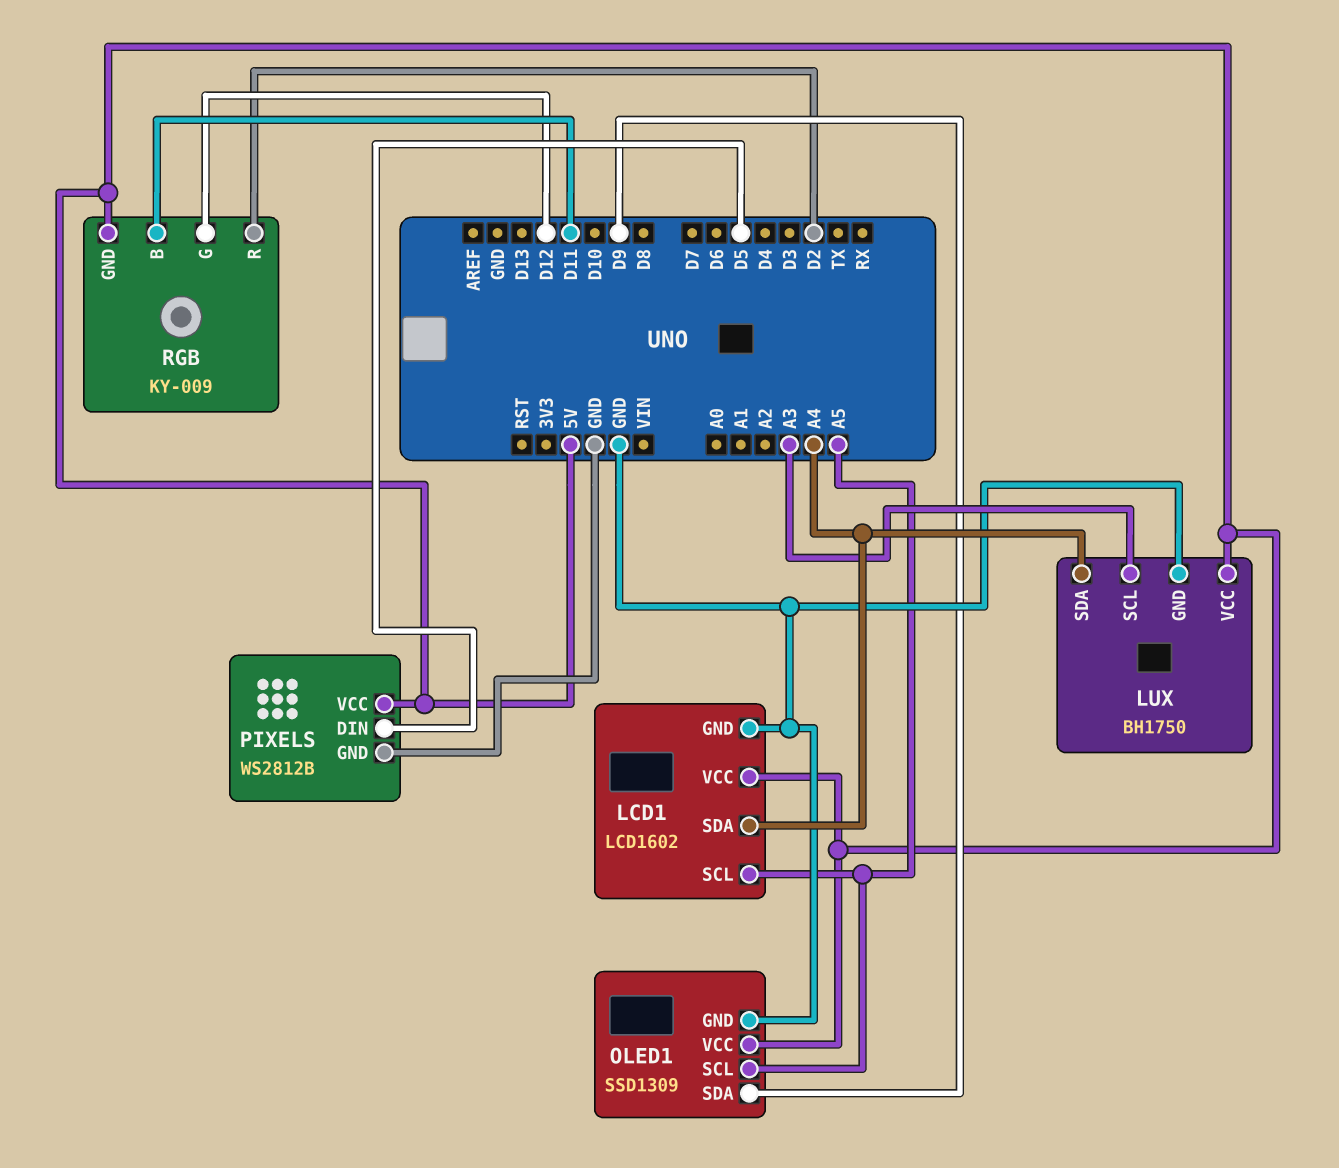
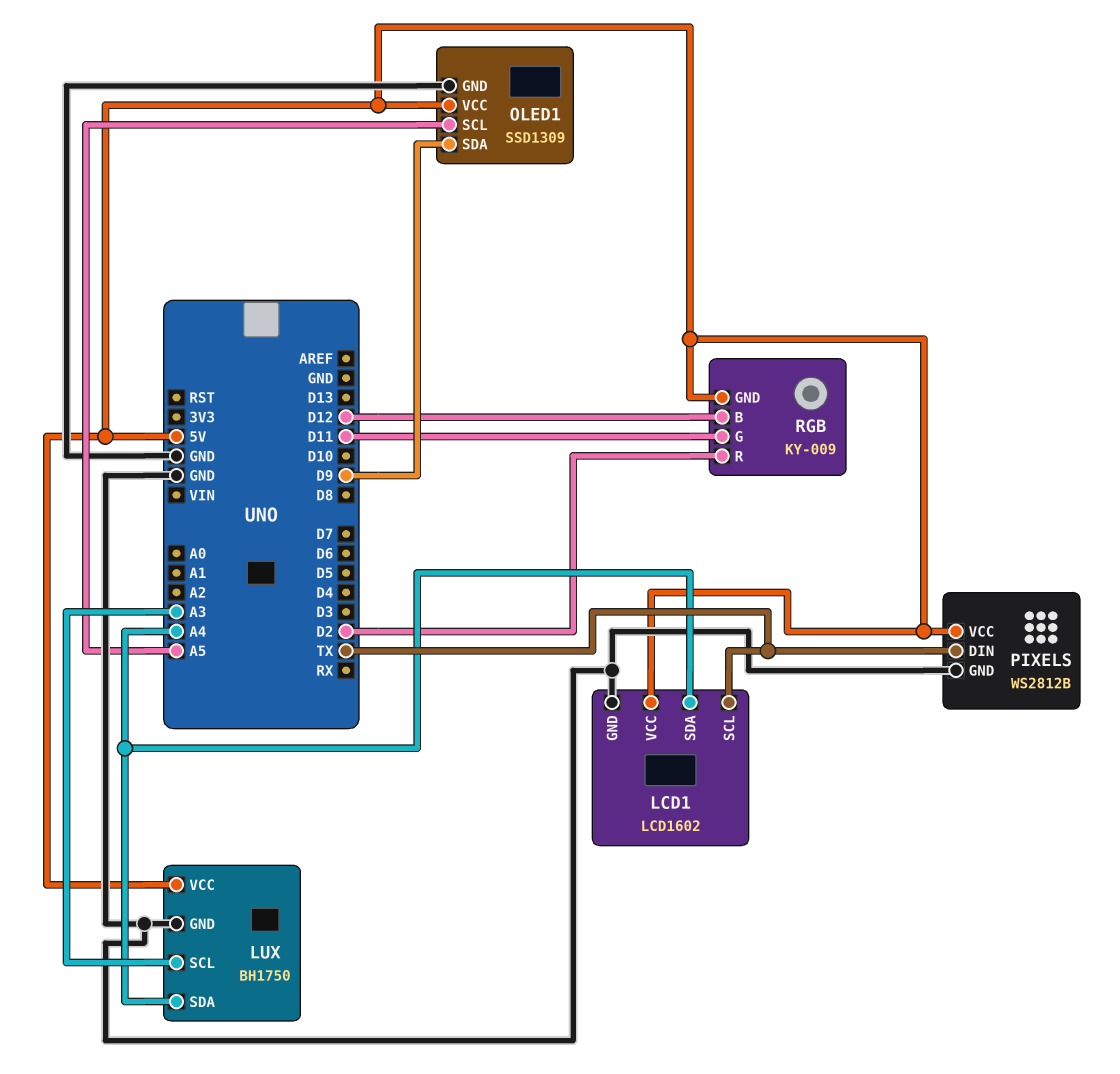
LCD1 pin SCL: A5 -> TX
PIXELS pin DIN: D5 -> TX
RGB pin B: D11 -> D12
RGB pin G: D12 -> D11

